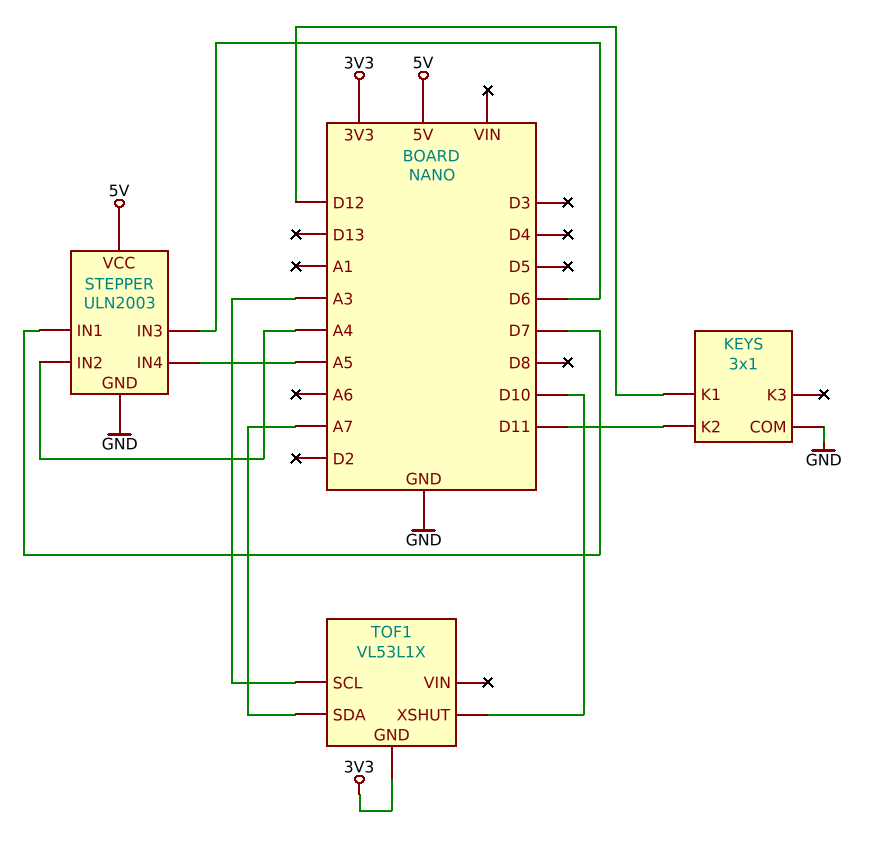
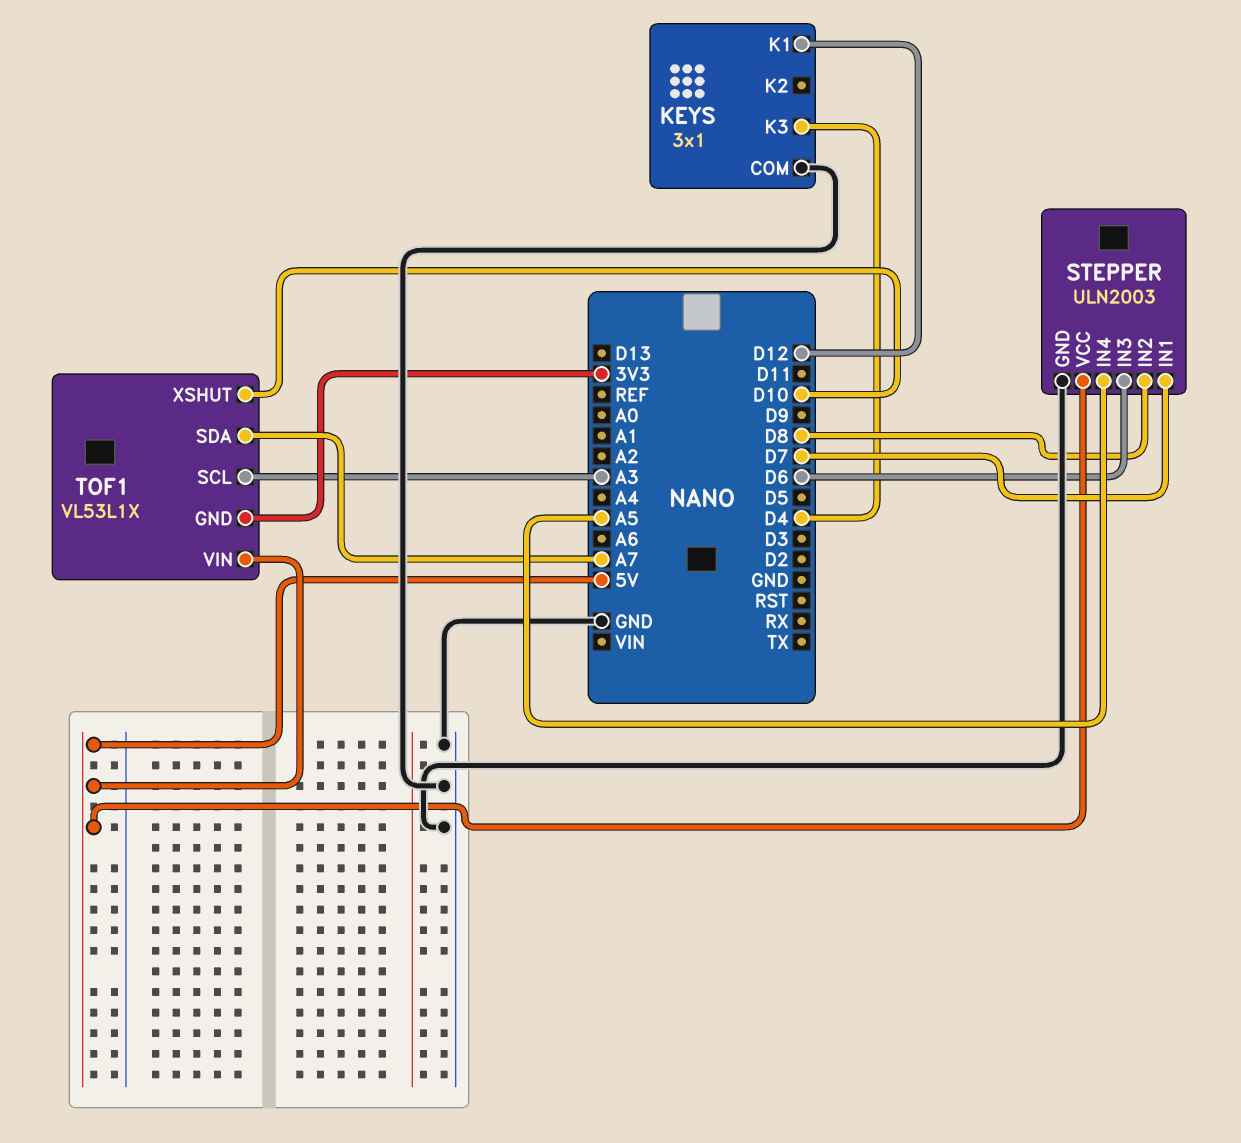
KEYS pin K2: D11 -> none
KEYS pin K3: none -> D4
STEPPER pin IN2: A4 -> D8
TOF1 pin VIN: none -> 5V

